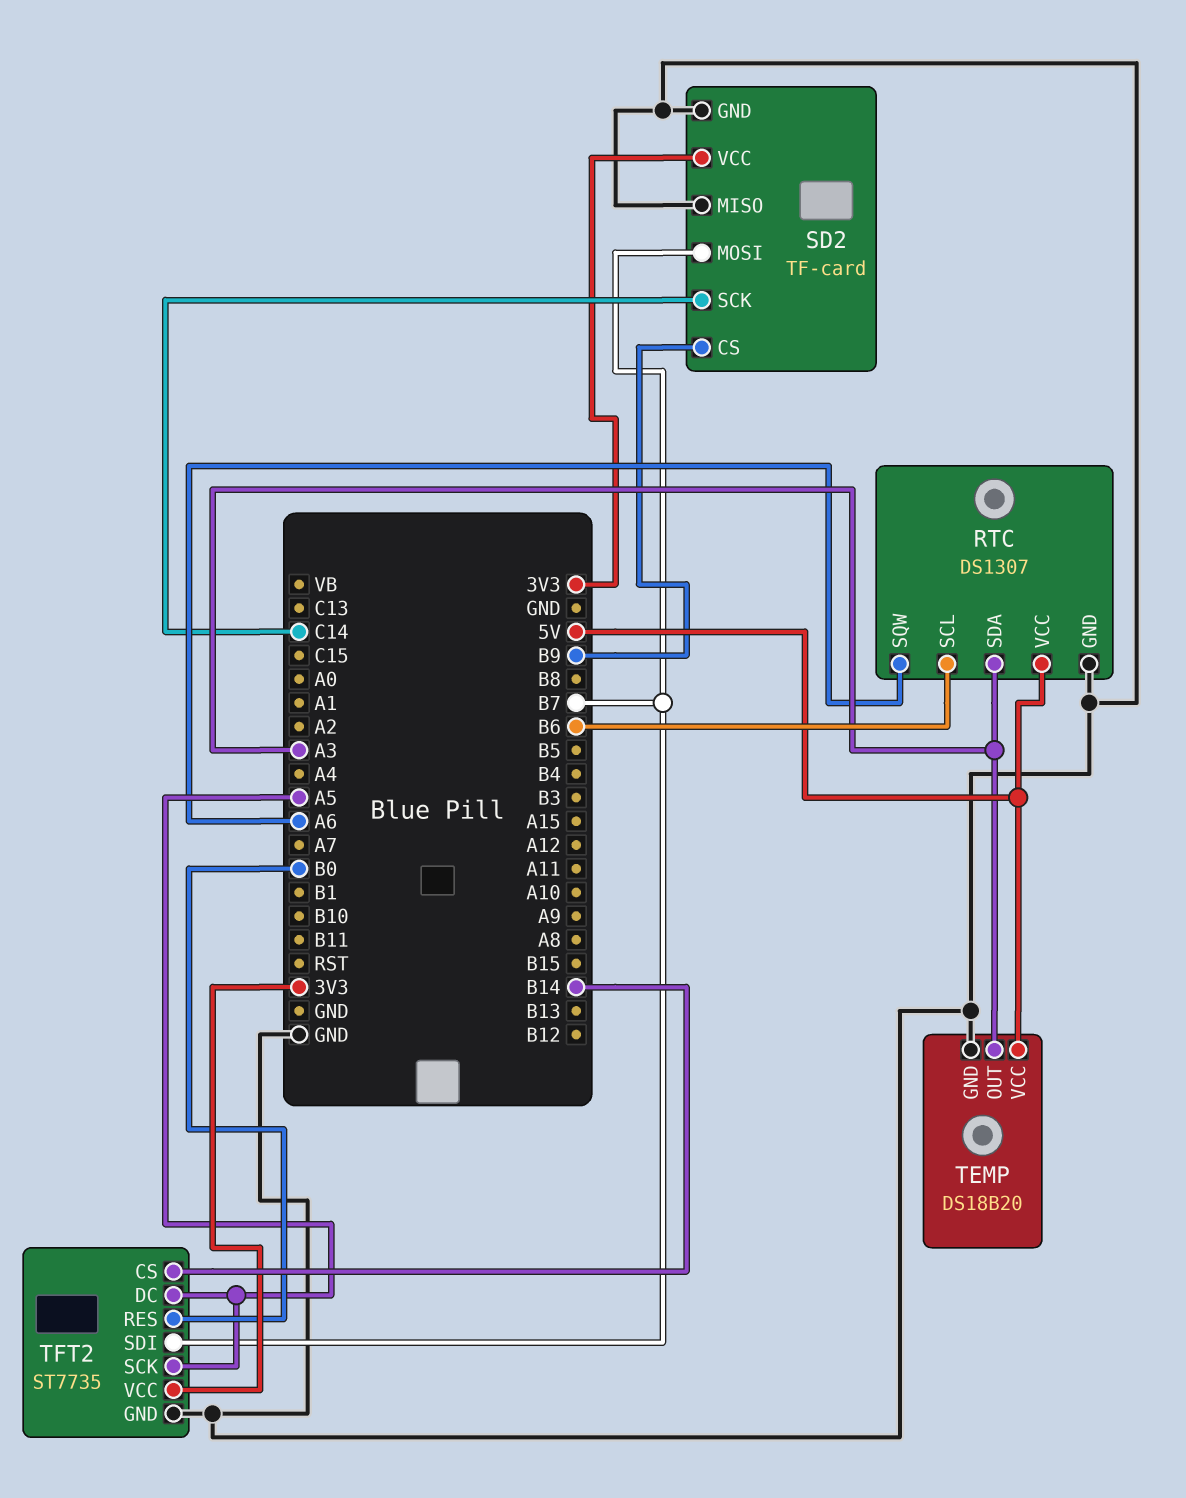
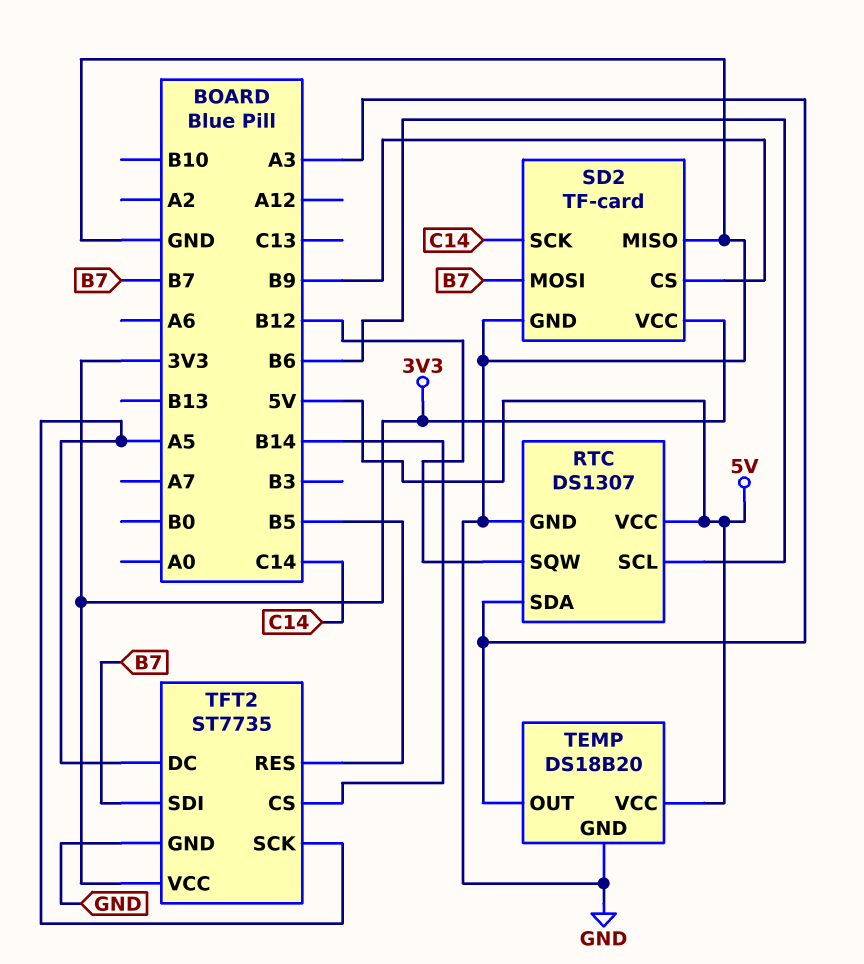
RTC pin SQW: A6 -> B12
TFT2 pin RES: B0 -> B5

